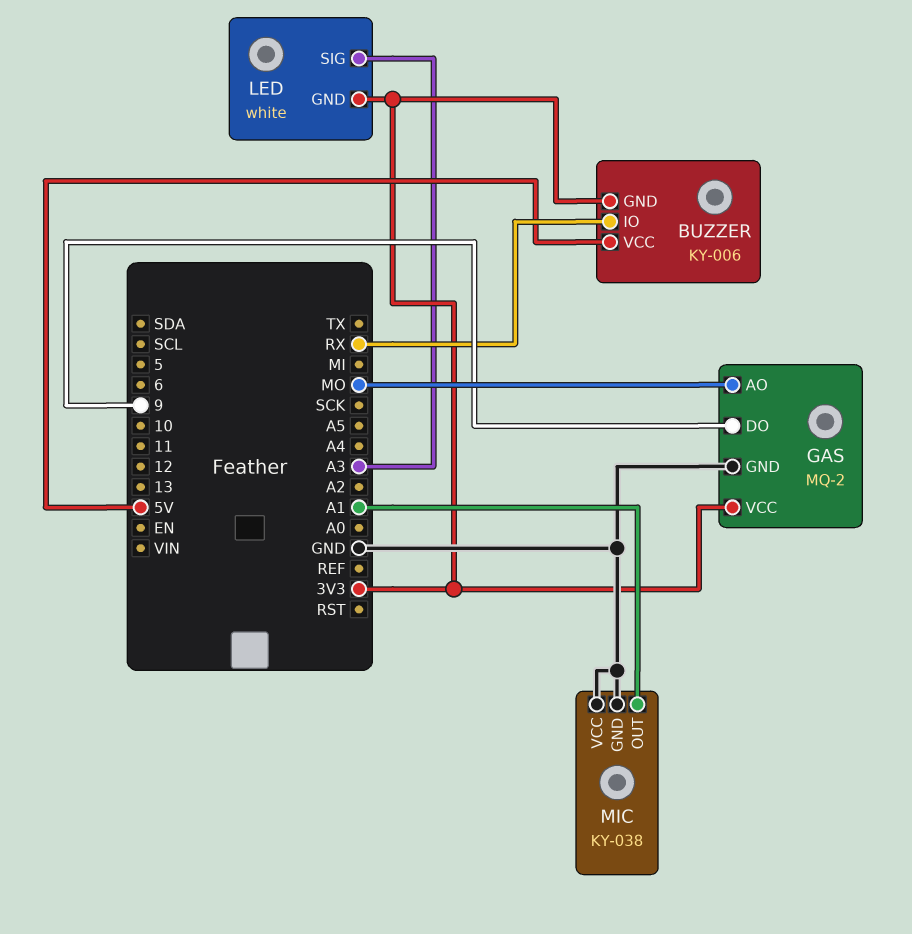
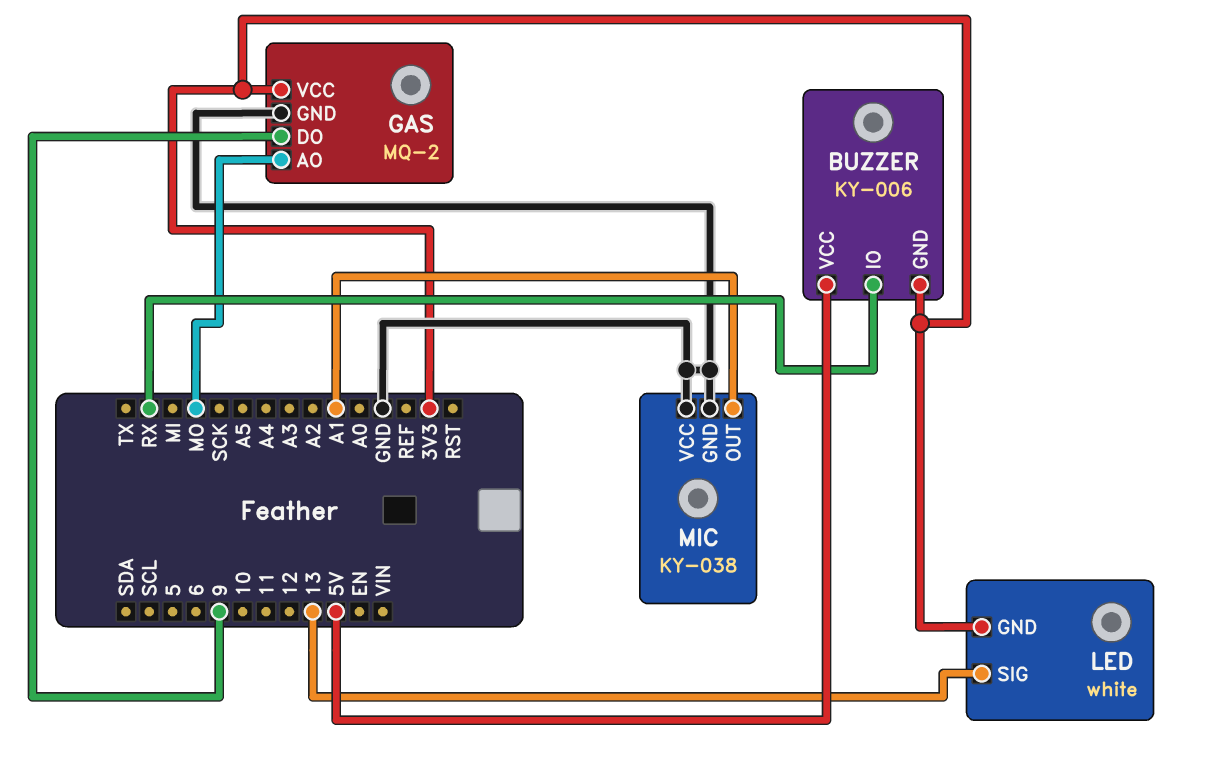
LED pin SIG: A3 -> 13

